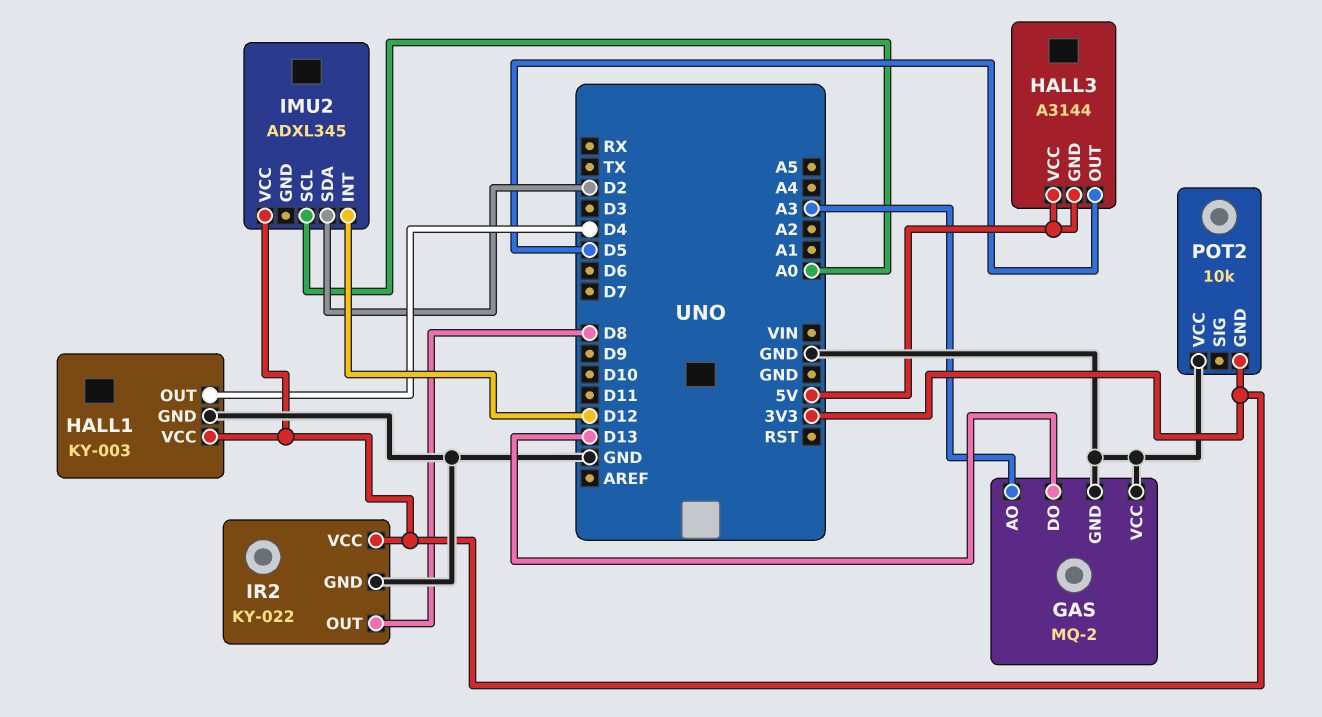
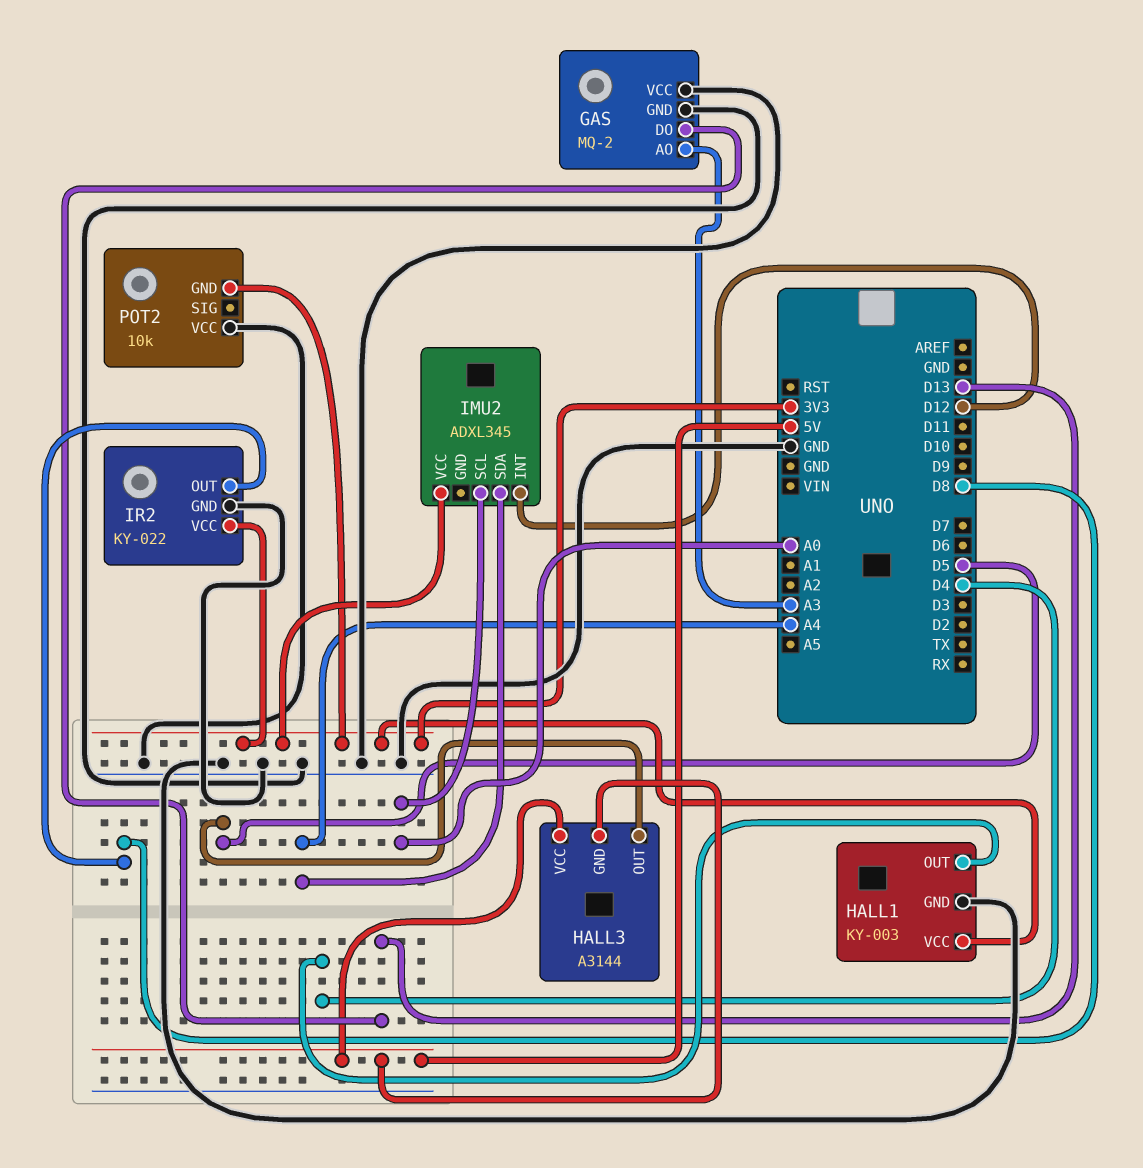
IMU2 pin SDA: D2 -> A4

